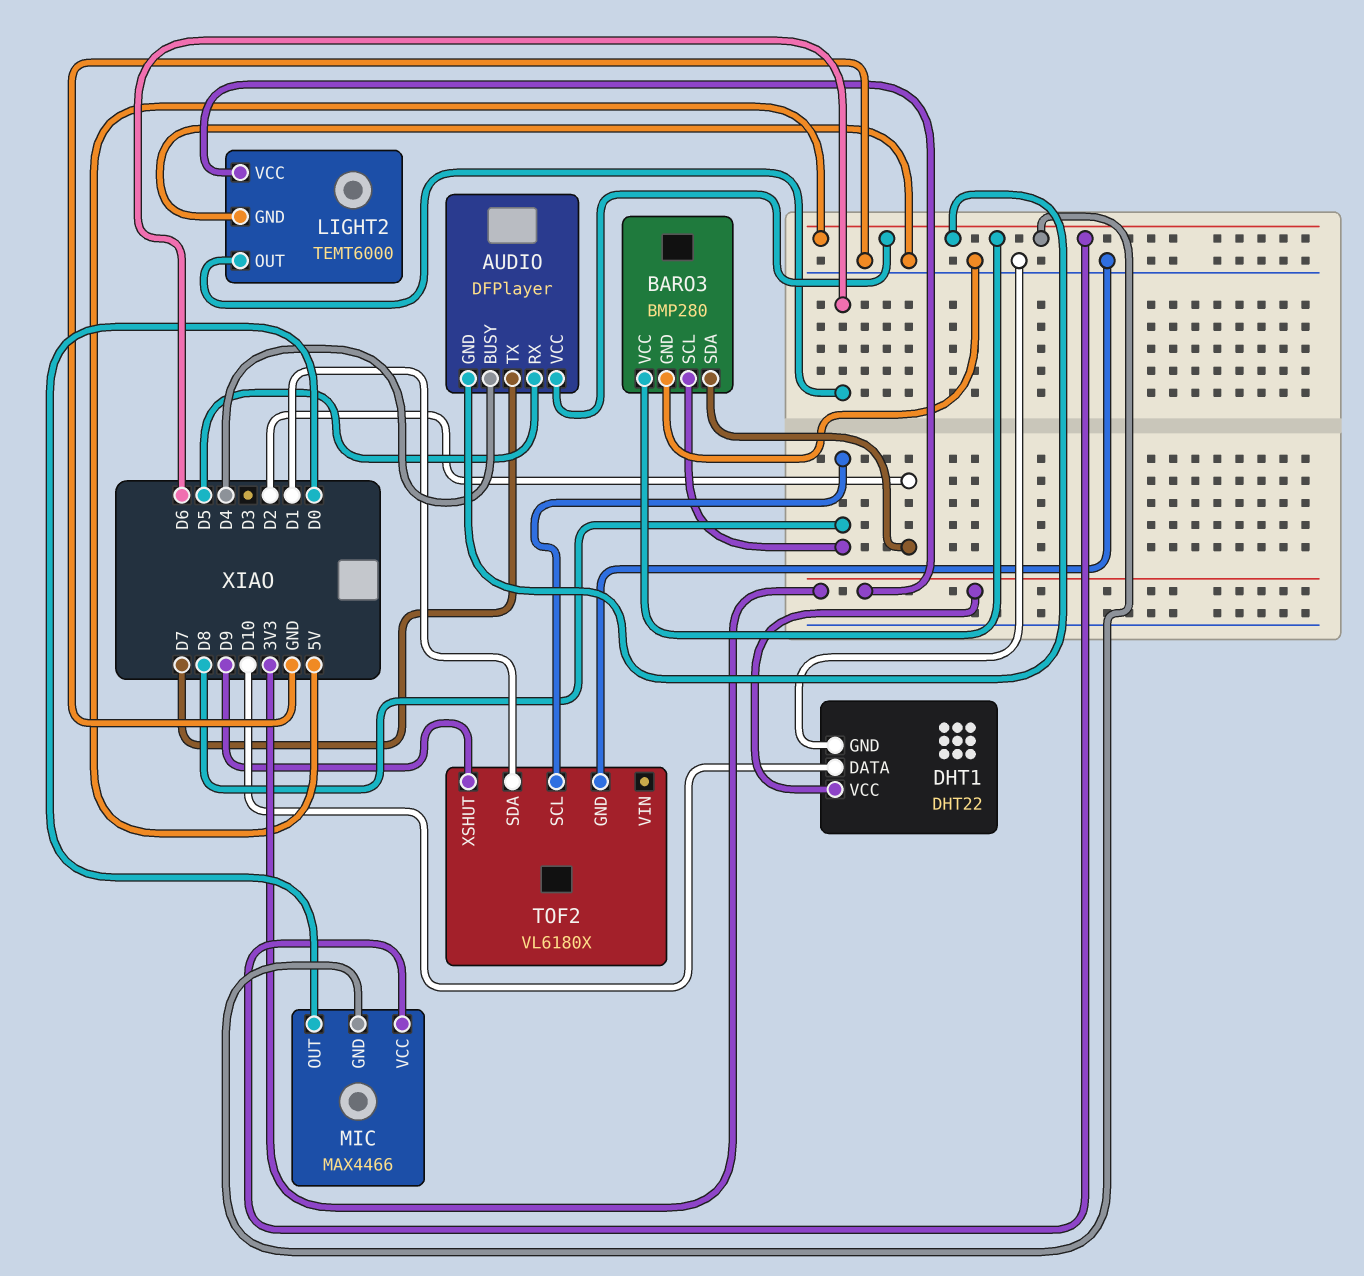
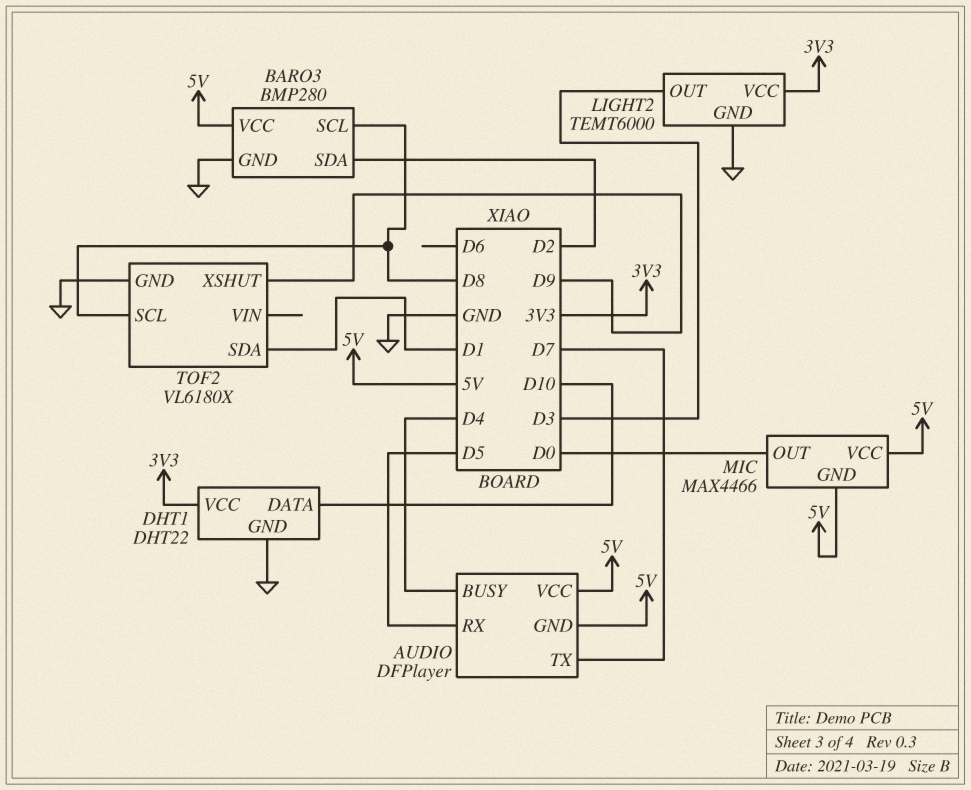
LIGHT2 pin OUT: D6 -> D3

